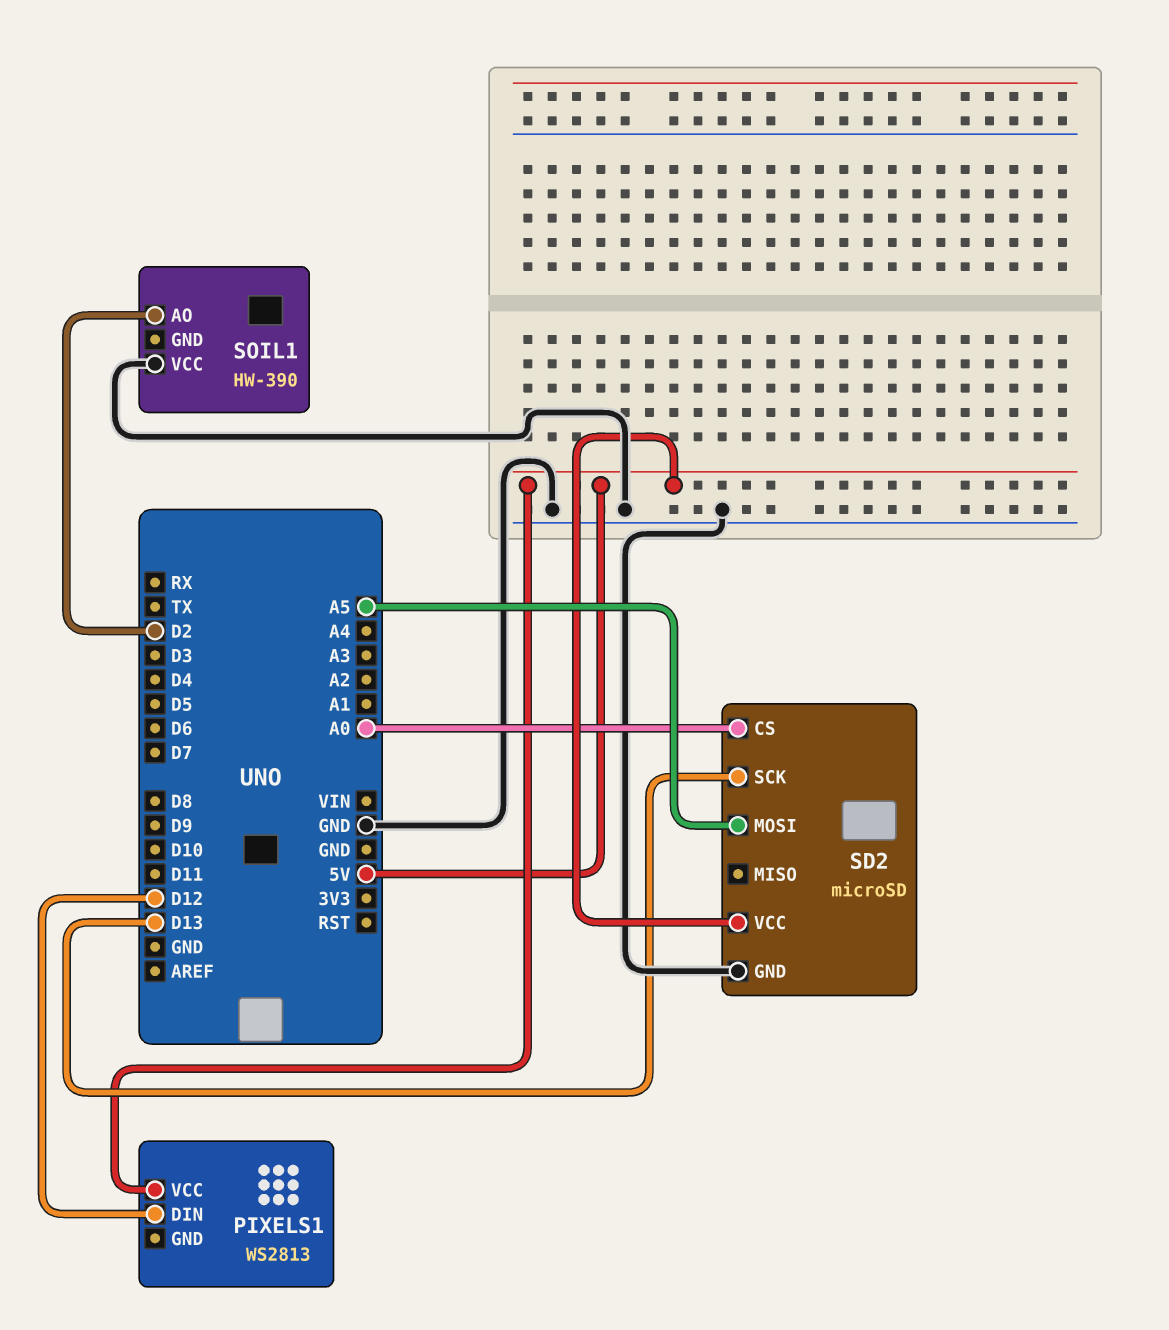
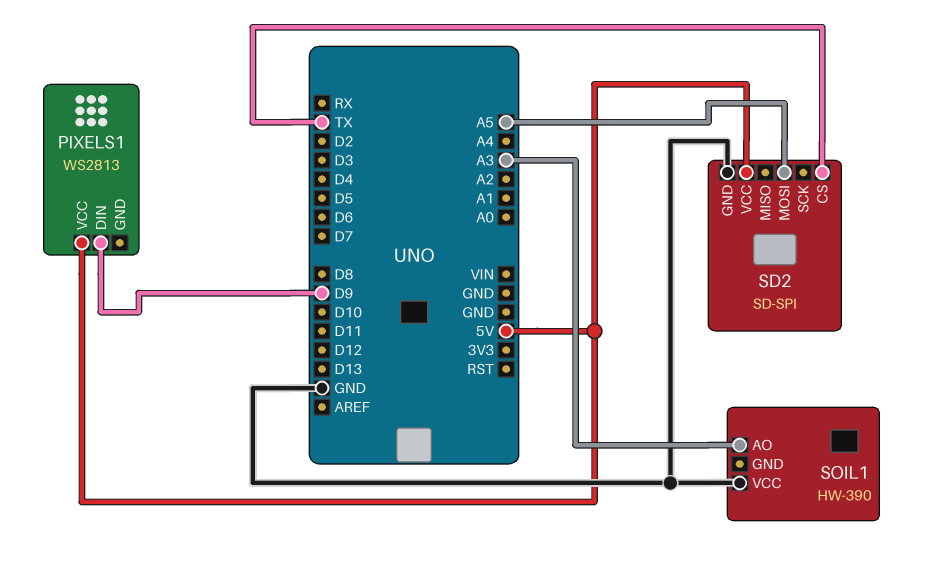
PIXELS1 pin DIN: D12 -> D9
SD2: microSD -> SD-SPI
SD2 pin CS: A0 -> TX
SD2 pin SCK: D13 -> none
SOIL1 pin AO: D2 -> A3

